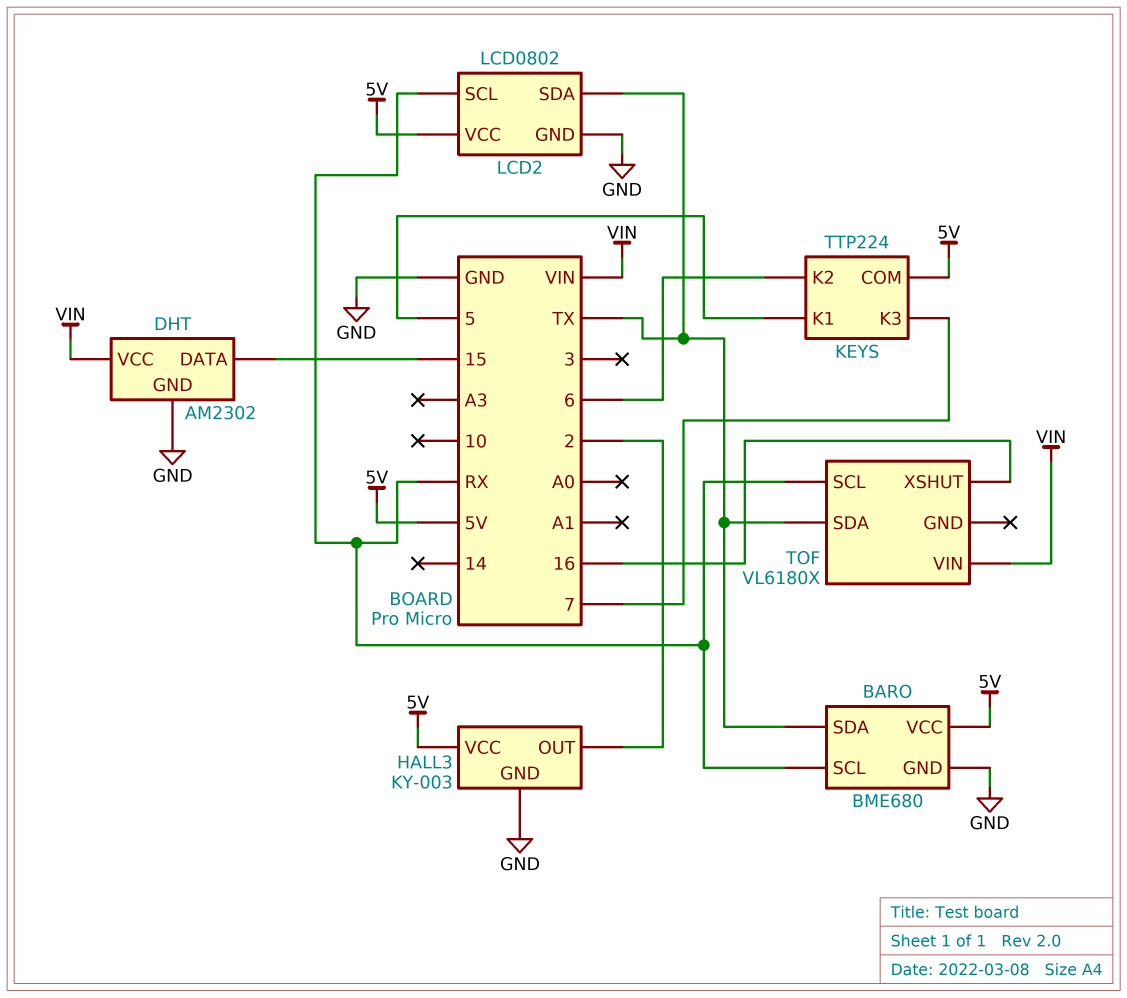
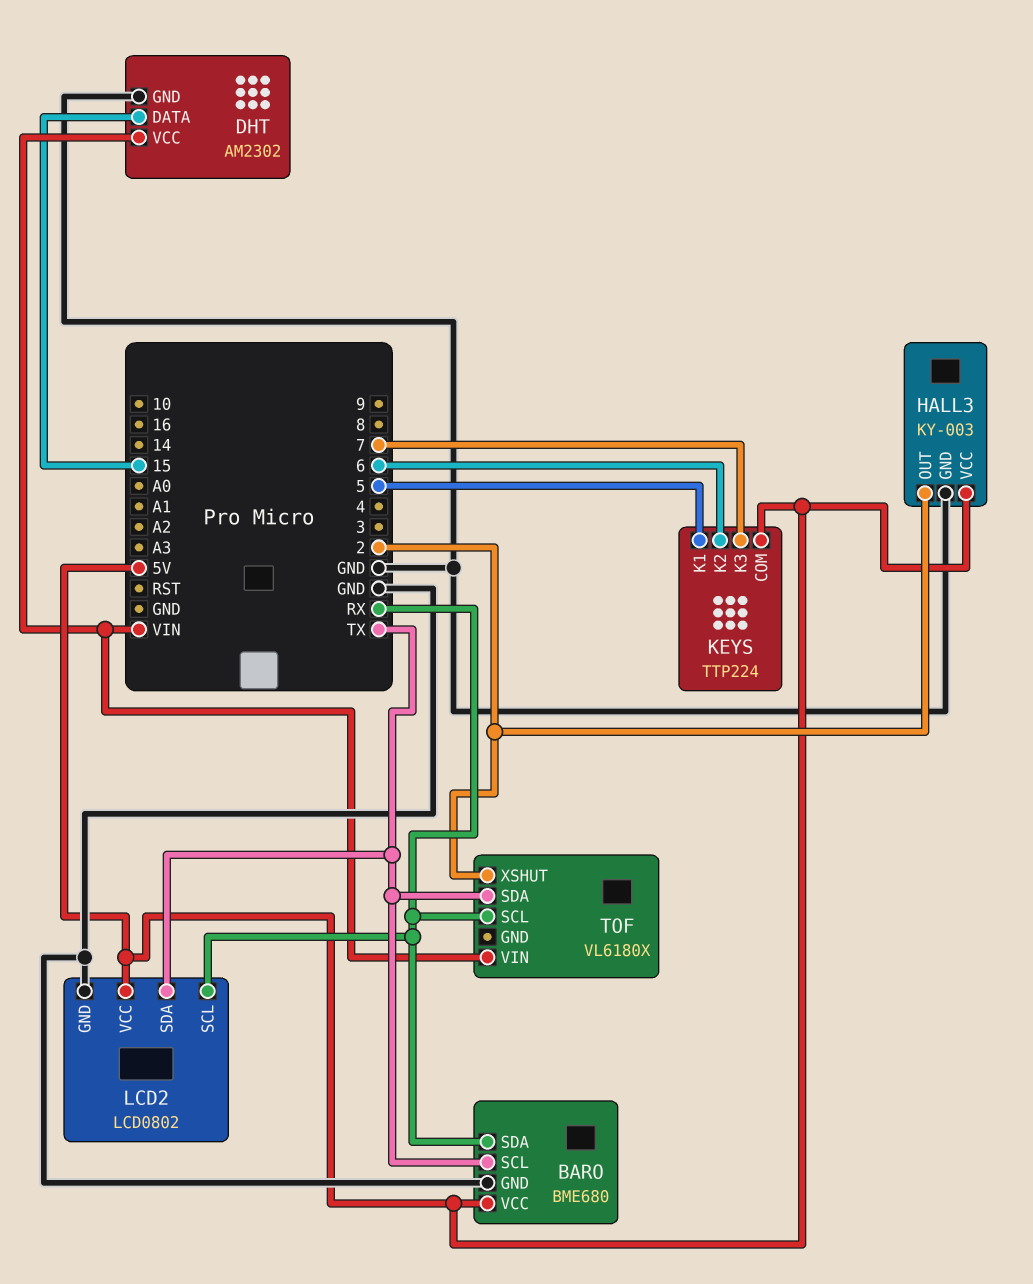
BARO pin SCL: RX -> TX
BARO pin SDA: TX -> RX
TOF pin XSHUT: 16 -> 2

